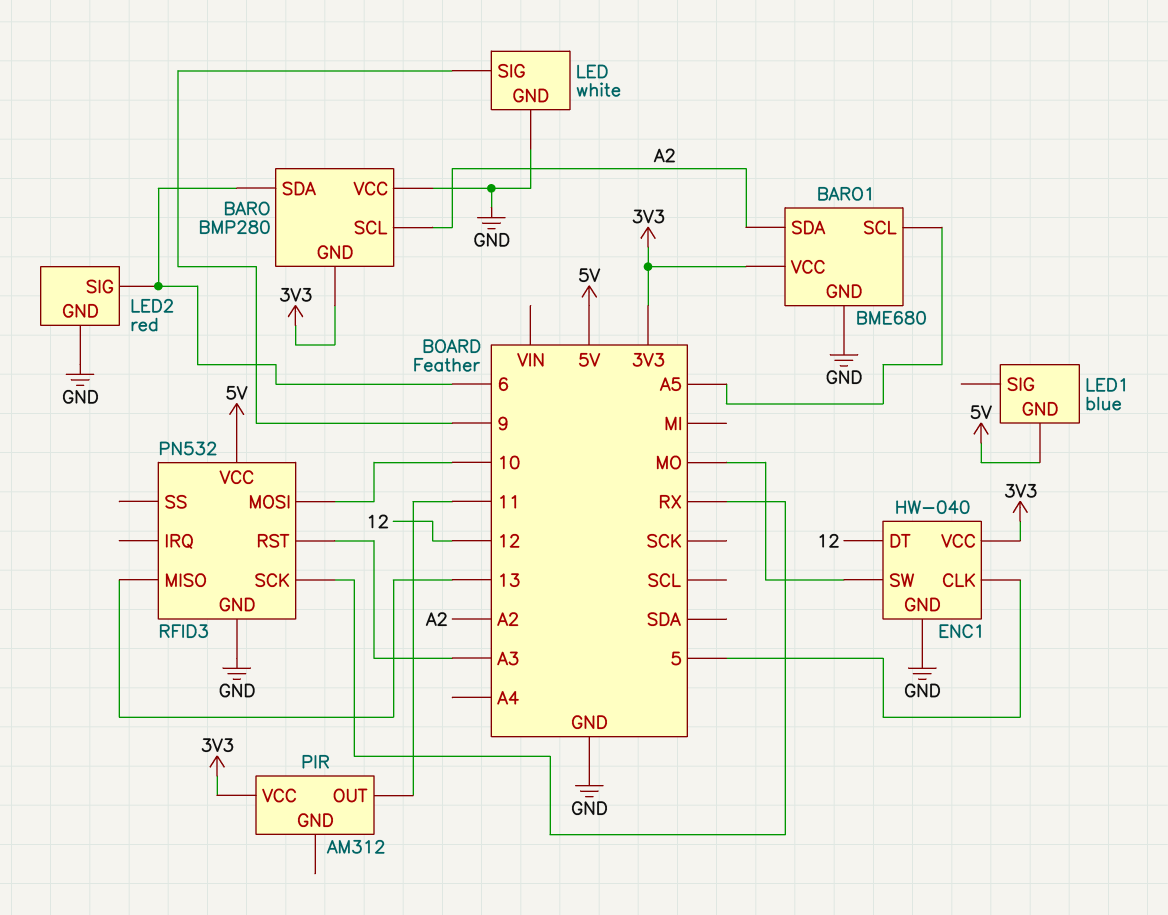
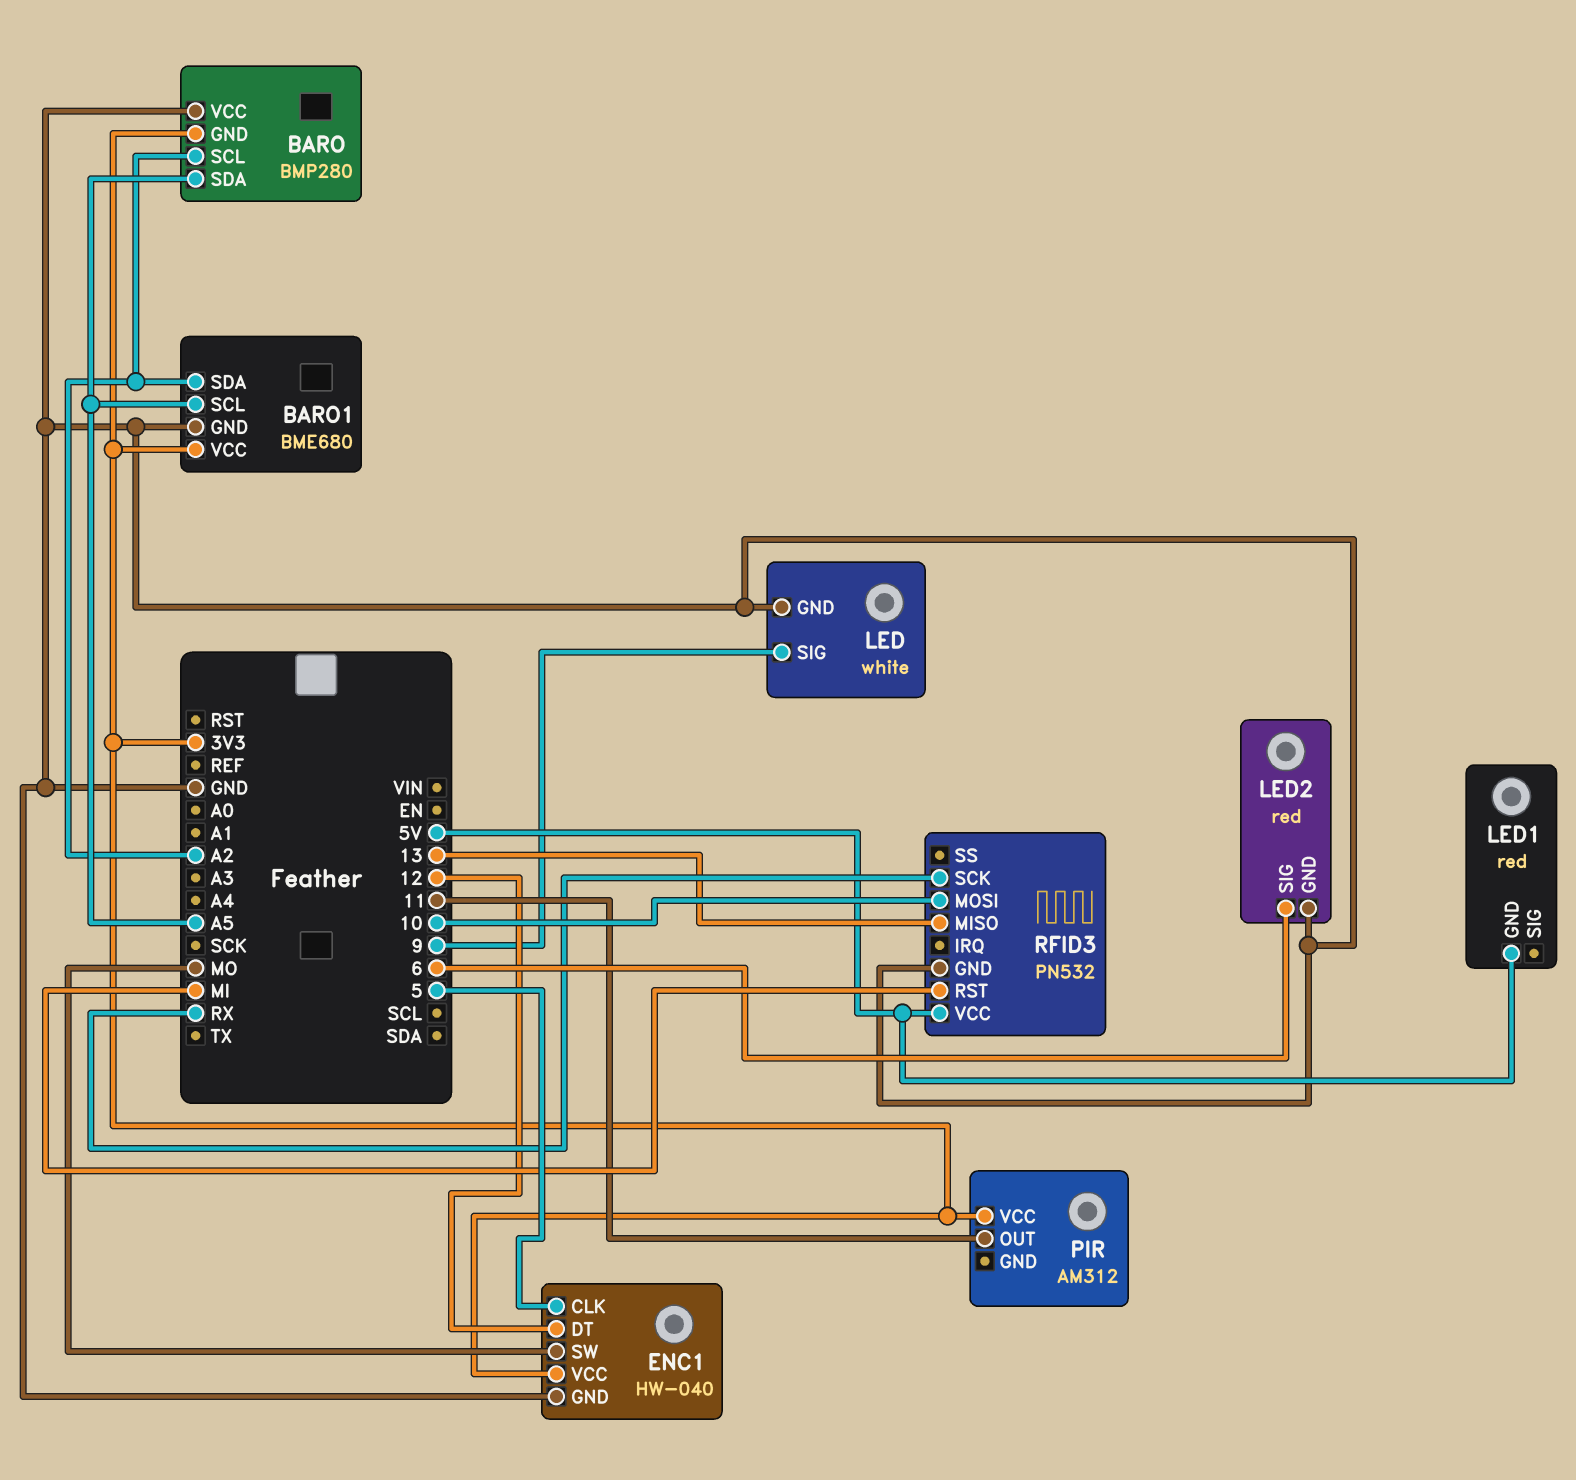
BARO pin SDA: 6 -> A5
LED1: blue -> red
RFID3 pin RST: A3 -> MI

